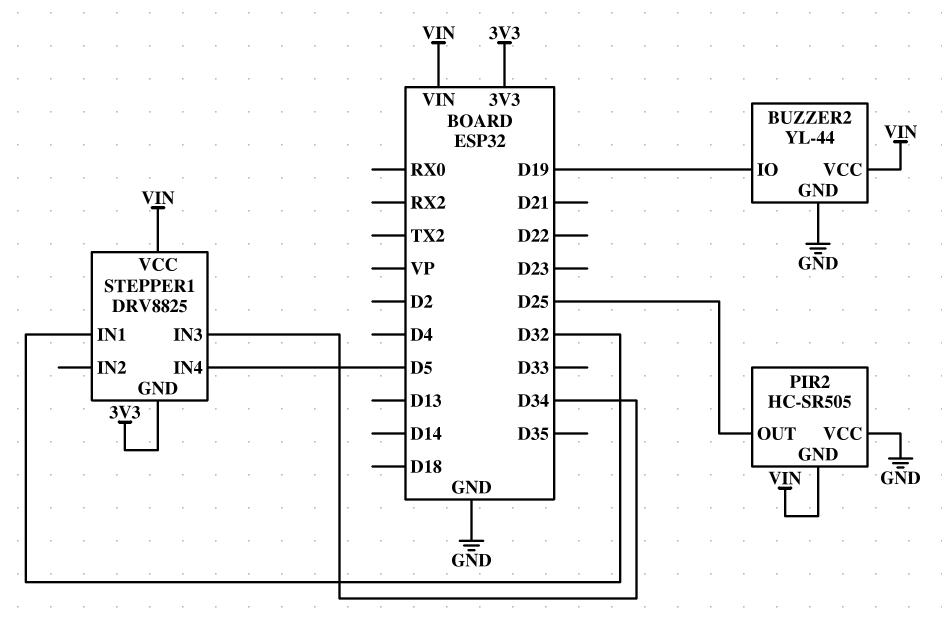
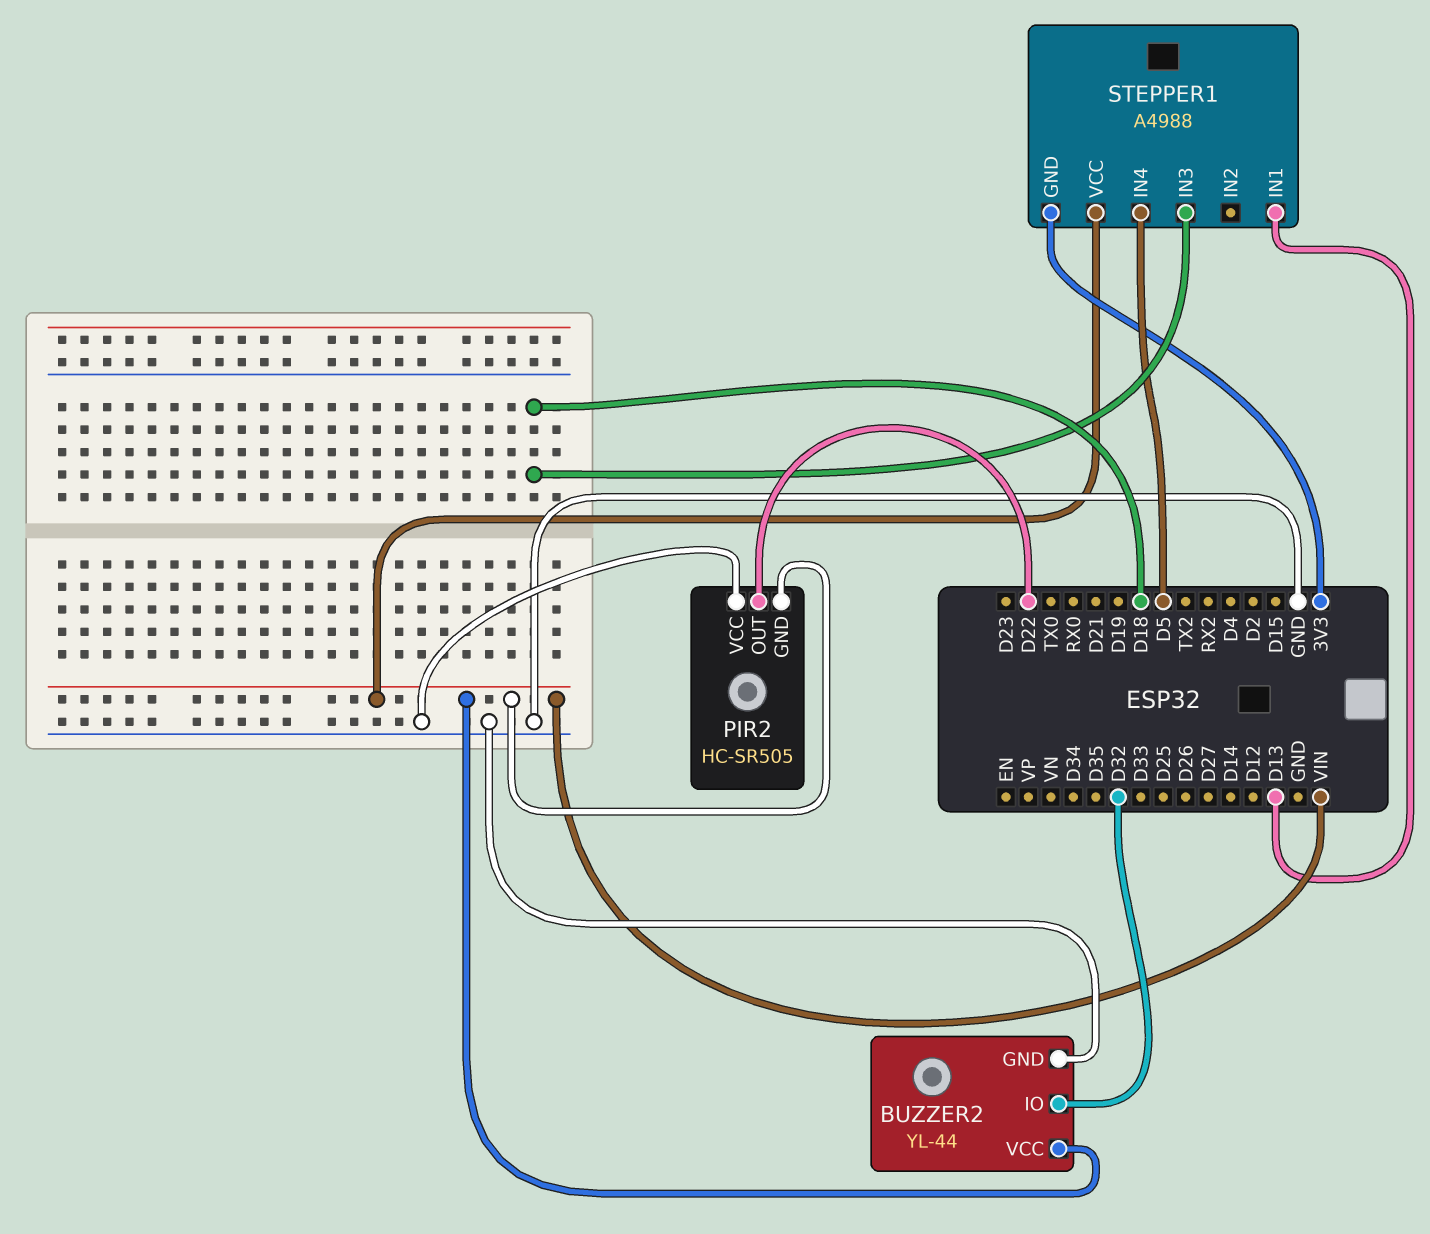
BUZZER2 pin IO: D19 -> D32
PIR2 pin OUT: D25 -> D22
STEPPER1: DRV8825 -> A4988
STEPPER1 pin IN1: D32 -> D13
STEPPER1 pin IN3: D34 -> D18

